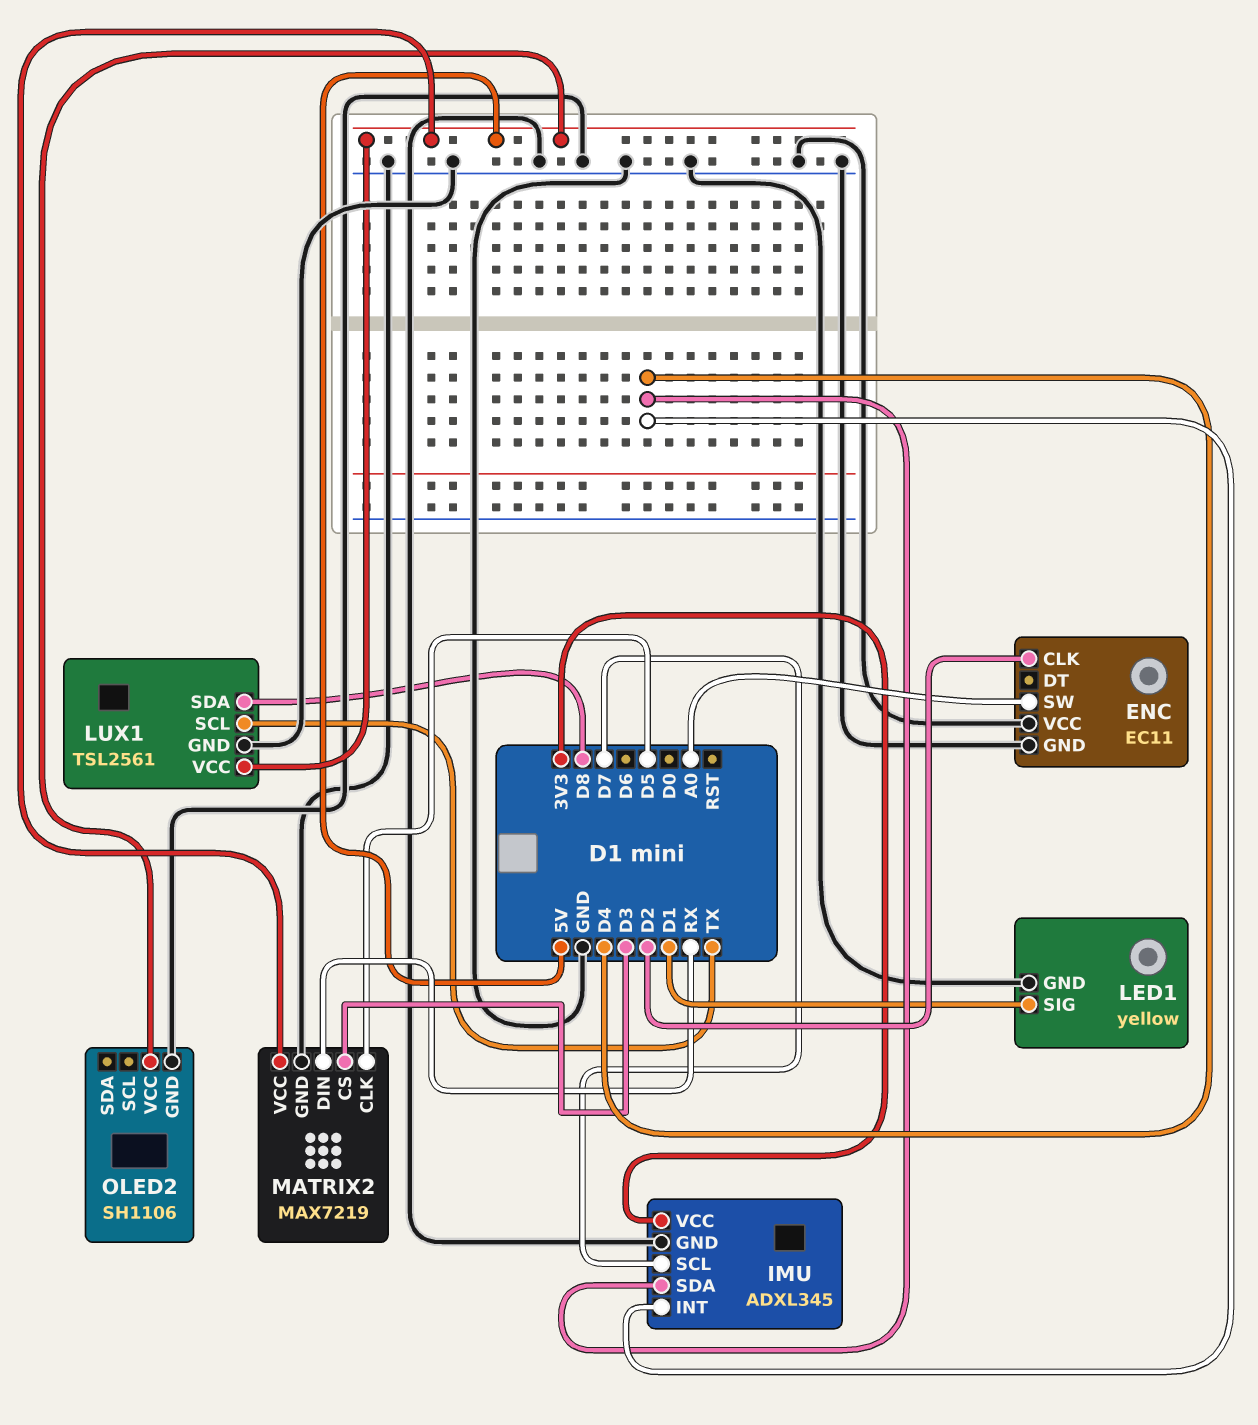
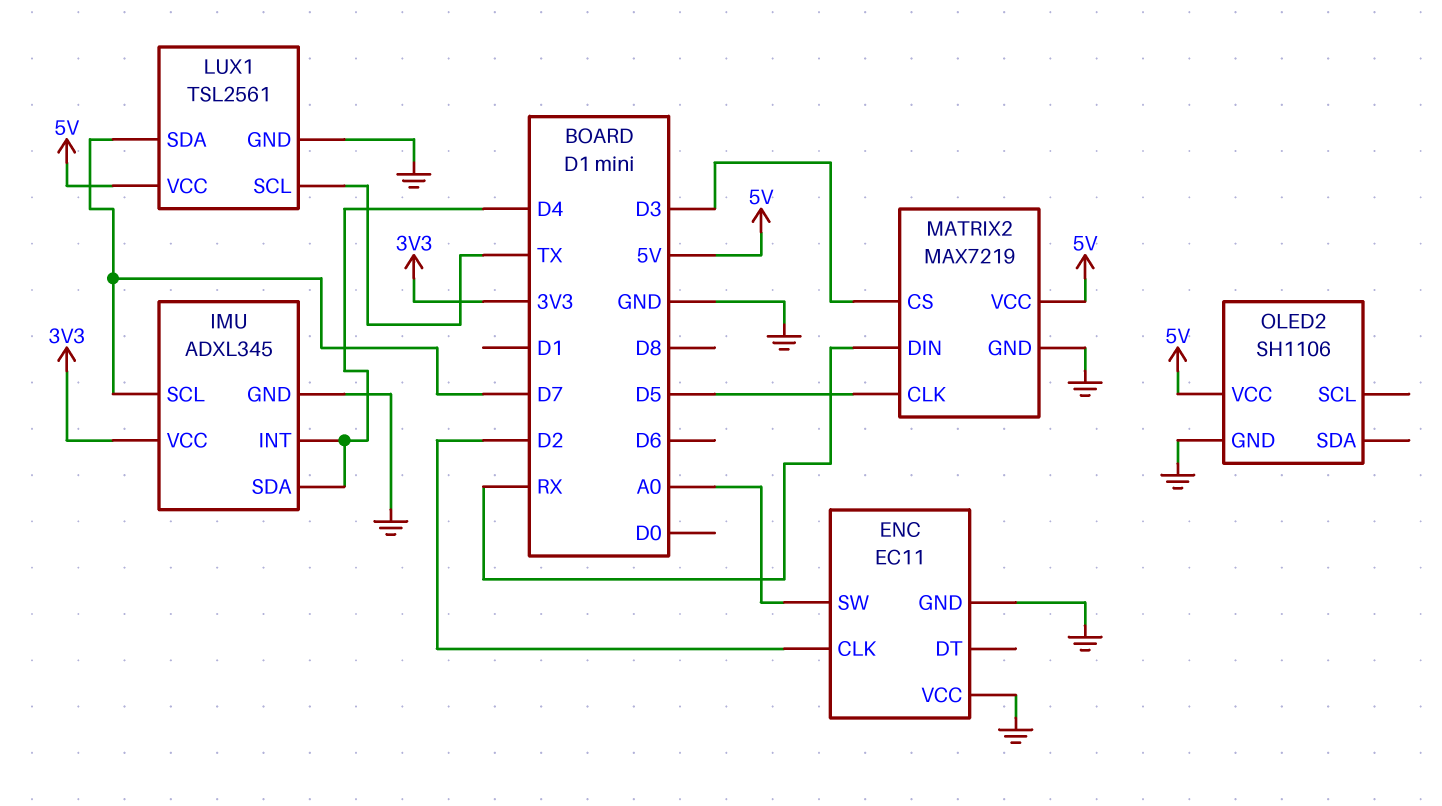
LED1: yellow -> none
LED1 pin GND: GND -> none
LED1 pin SIG: D1 -> none
LUX1 pin SDA: D8 -> D7

